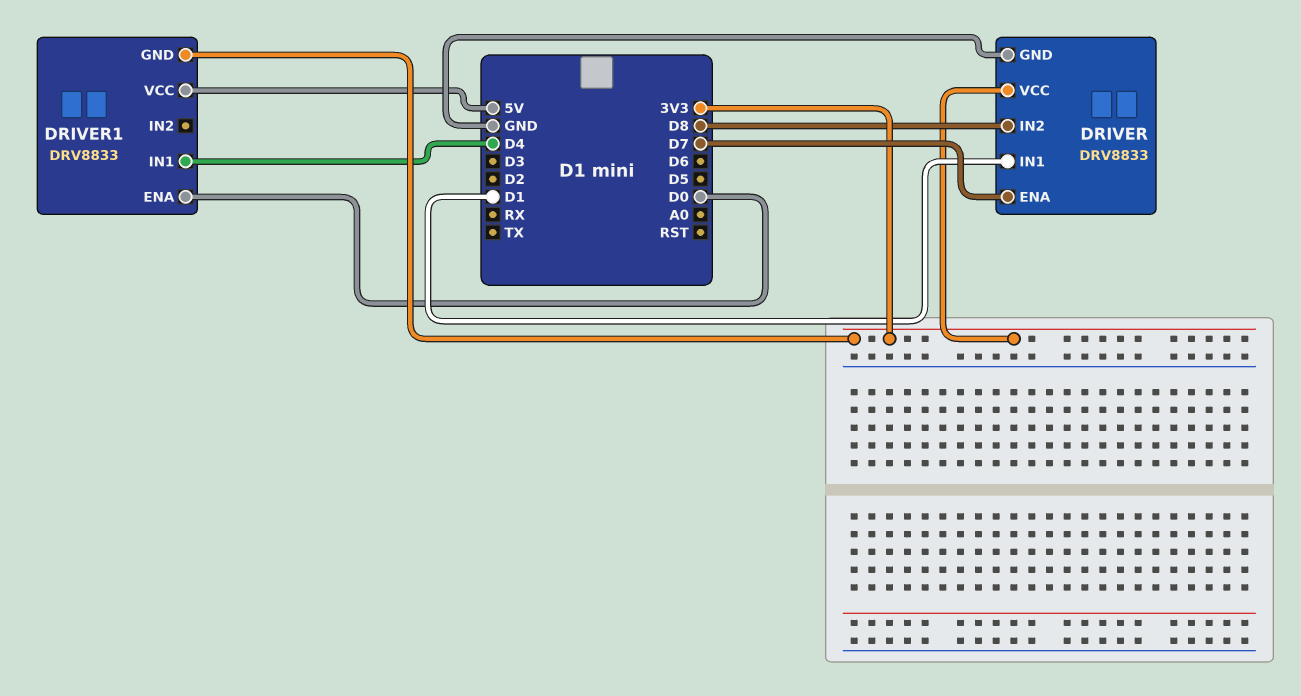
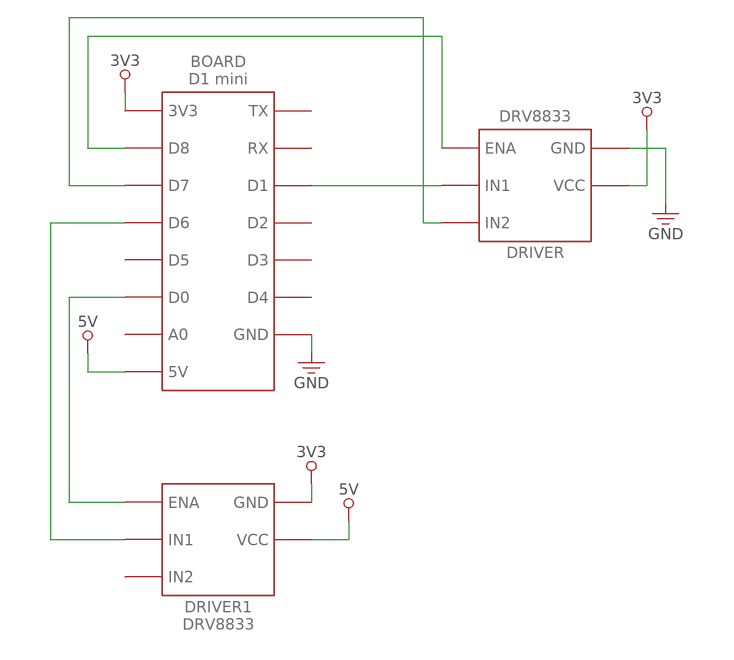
DRIVER pin ENA: D7 -> D8
DRIVER pin IN2: D8 -> D7
DRIVER1 pin IN1: D4 -> D6

